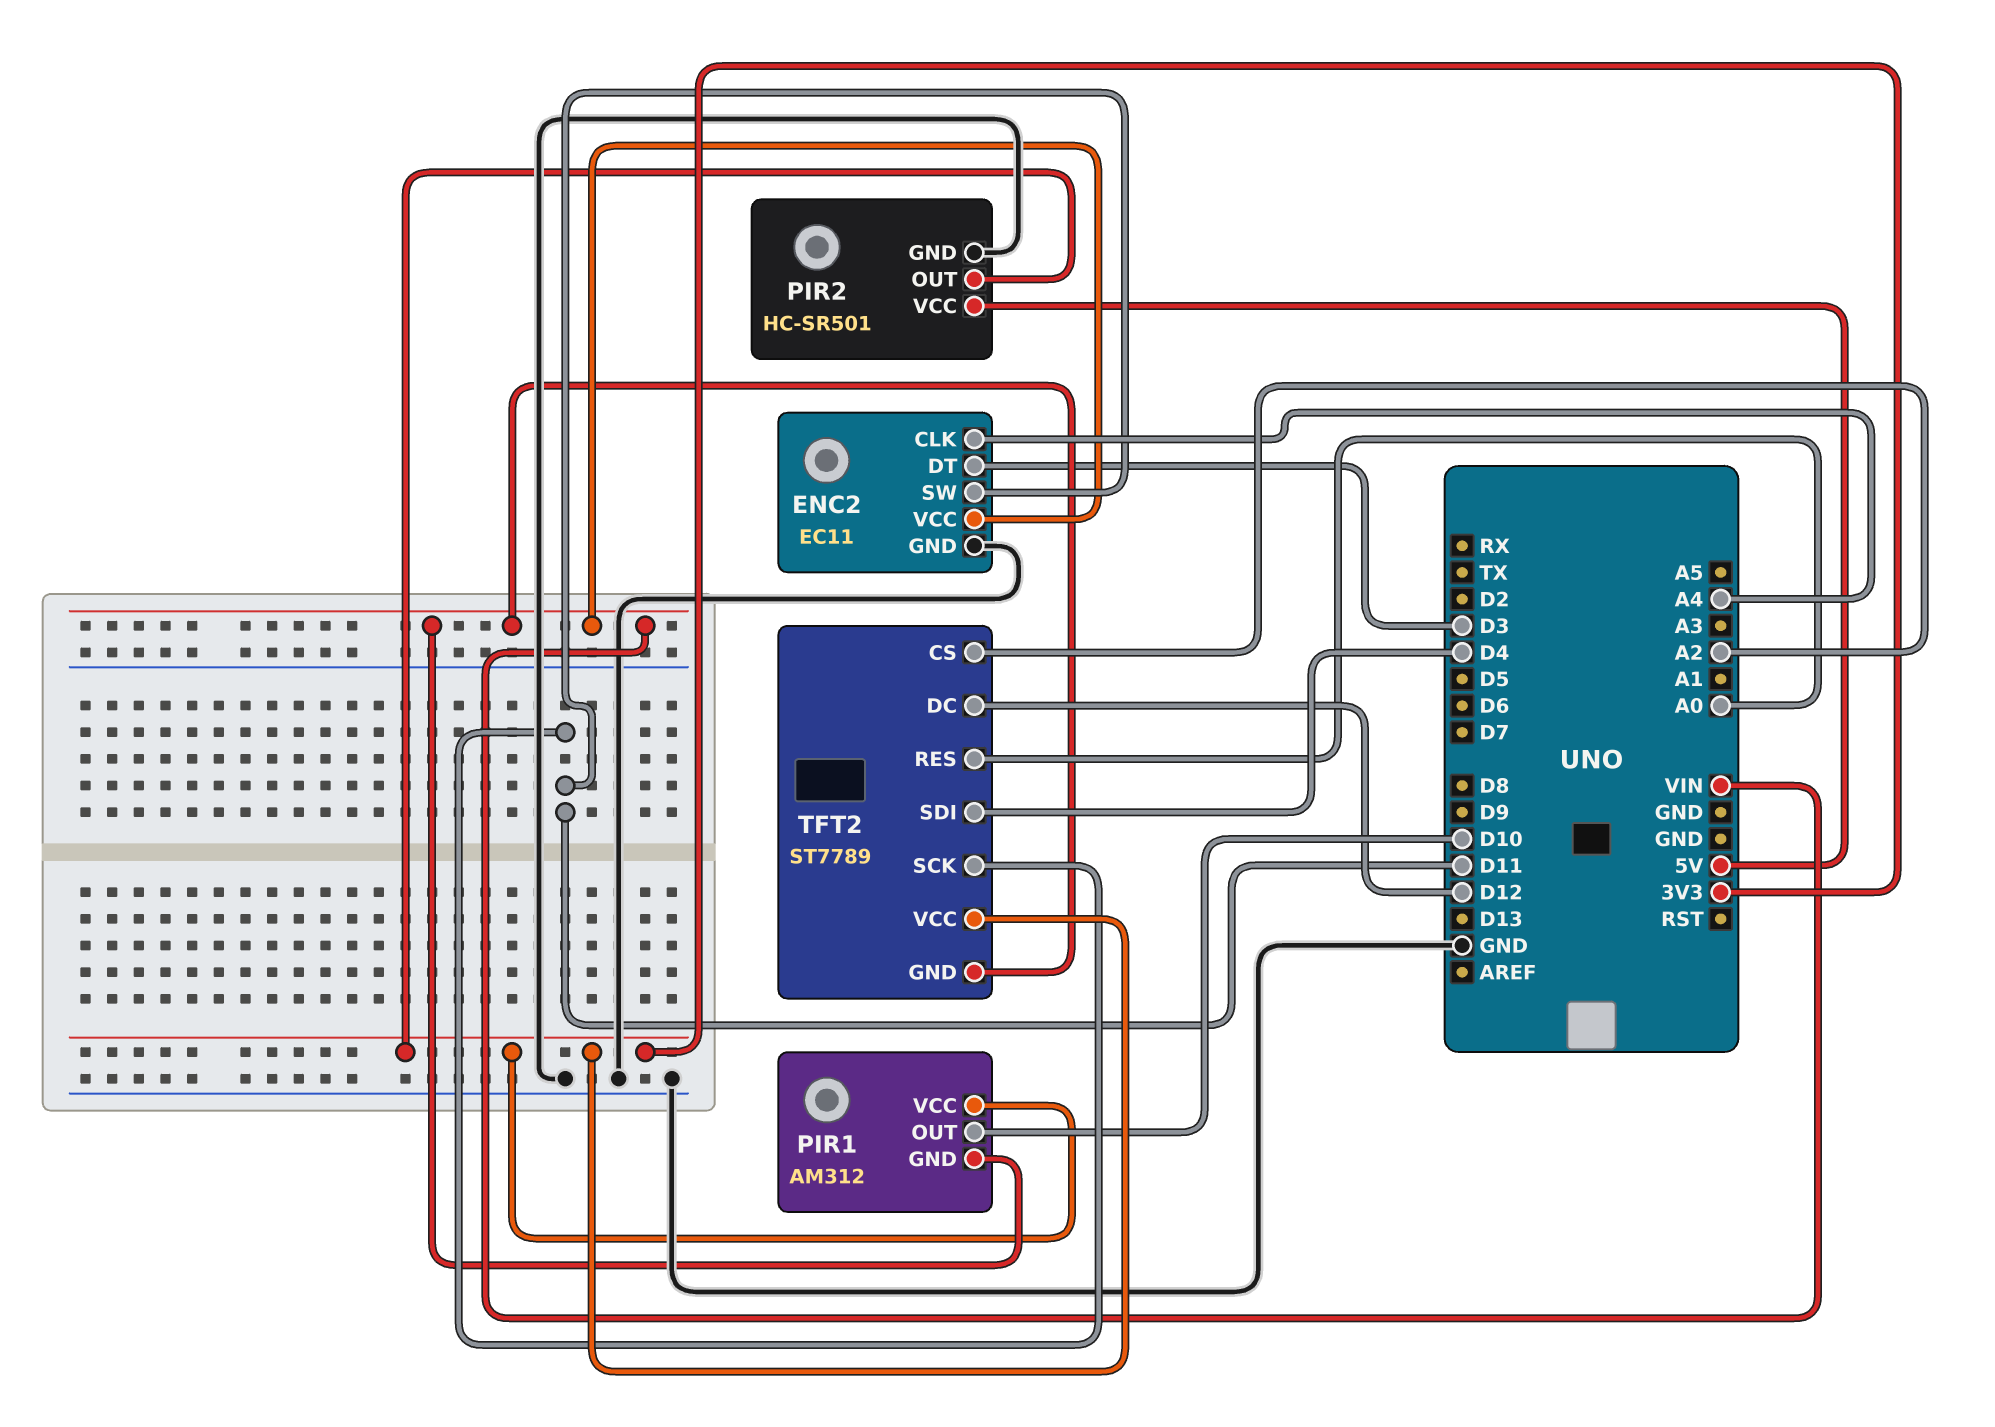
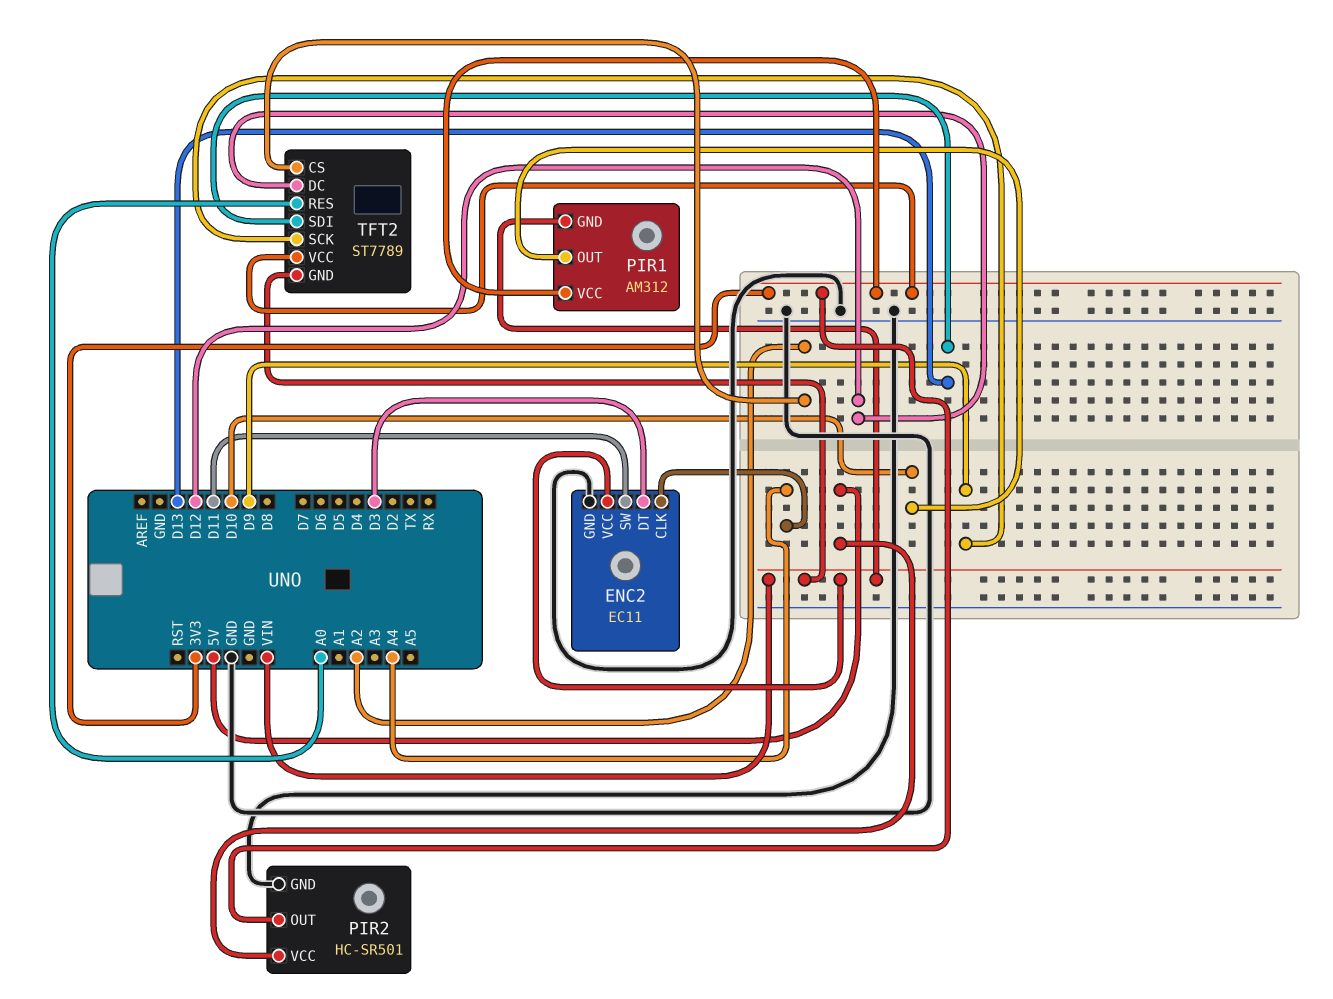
TFT2 pin SCK: D11 -> D9
TFT2 pin SDI: D4 -> D13

